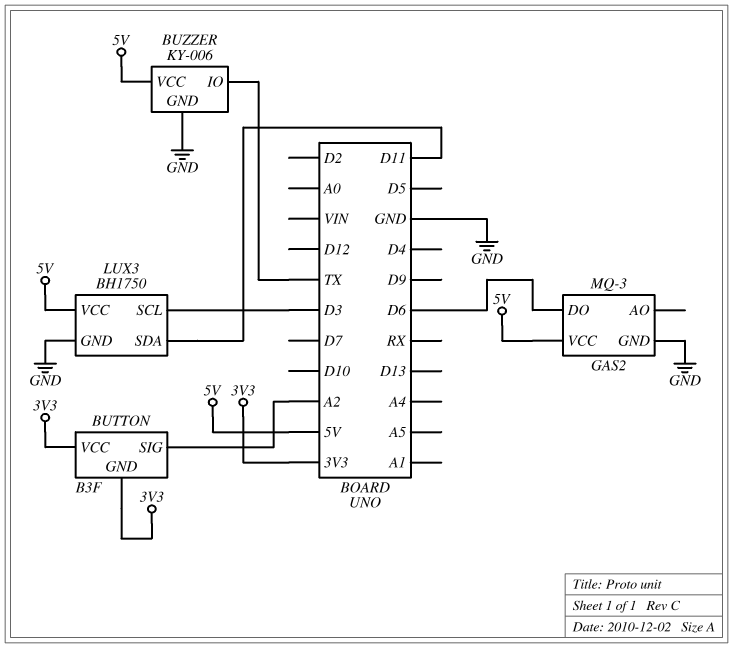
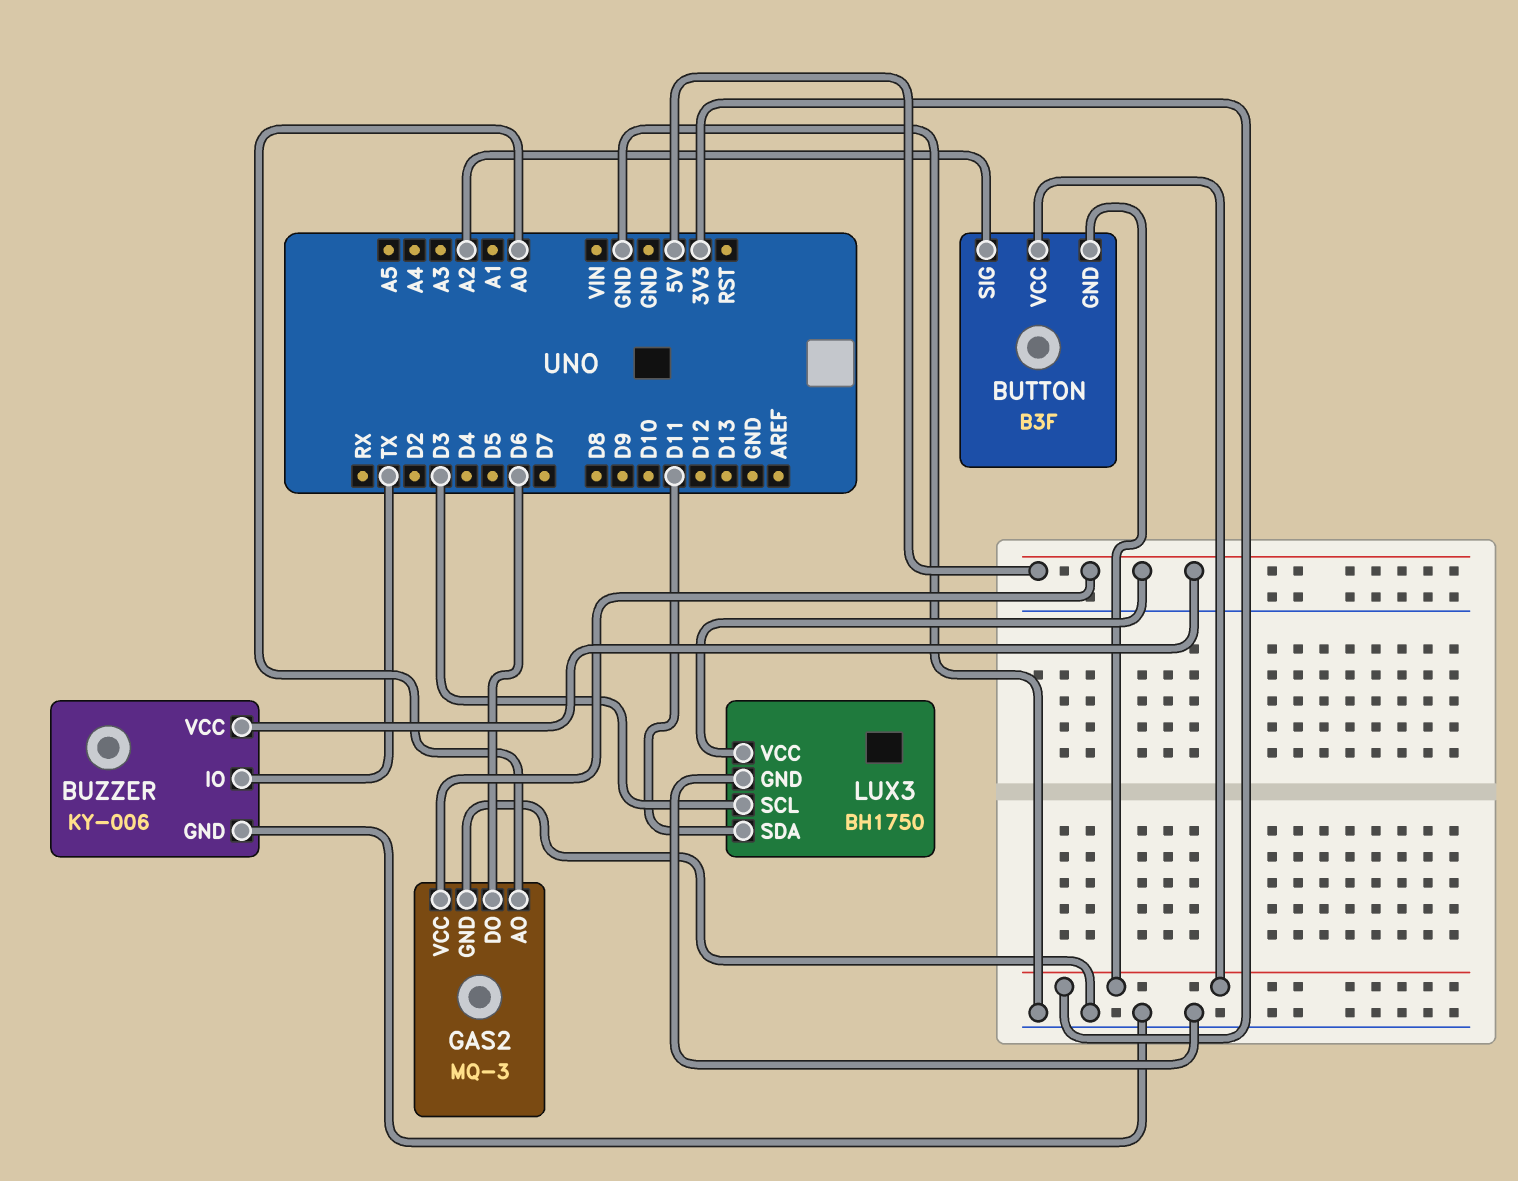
GAS2 pin AO: none -> A0

